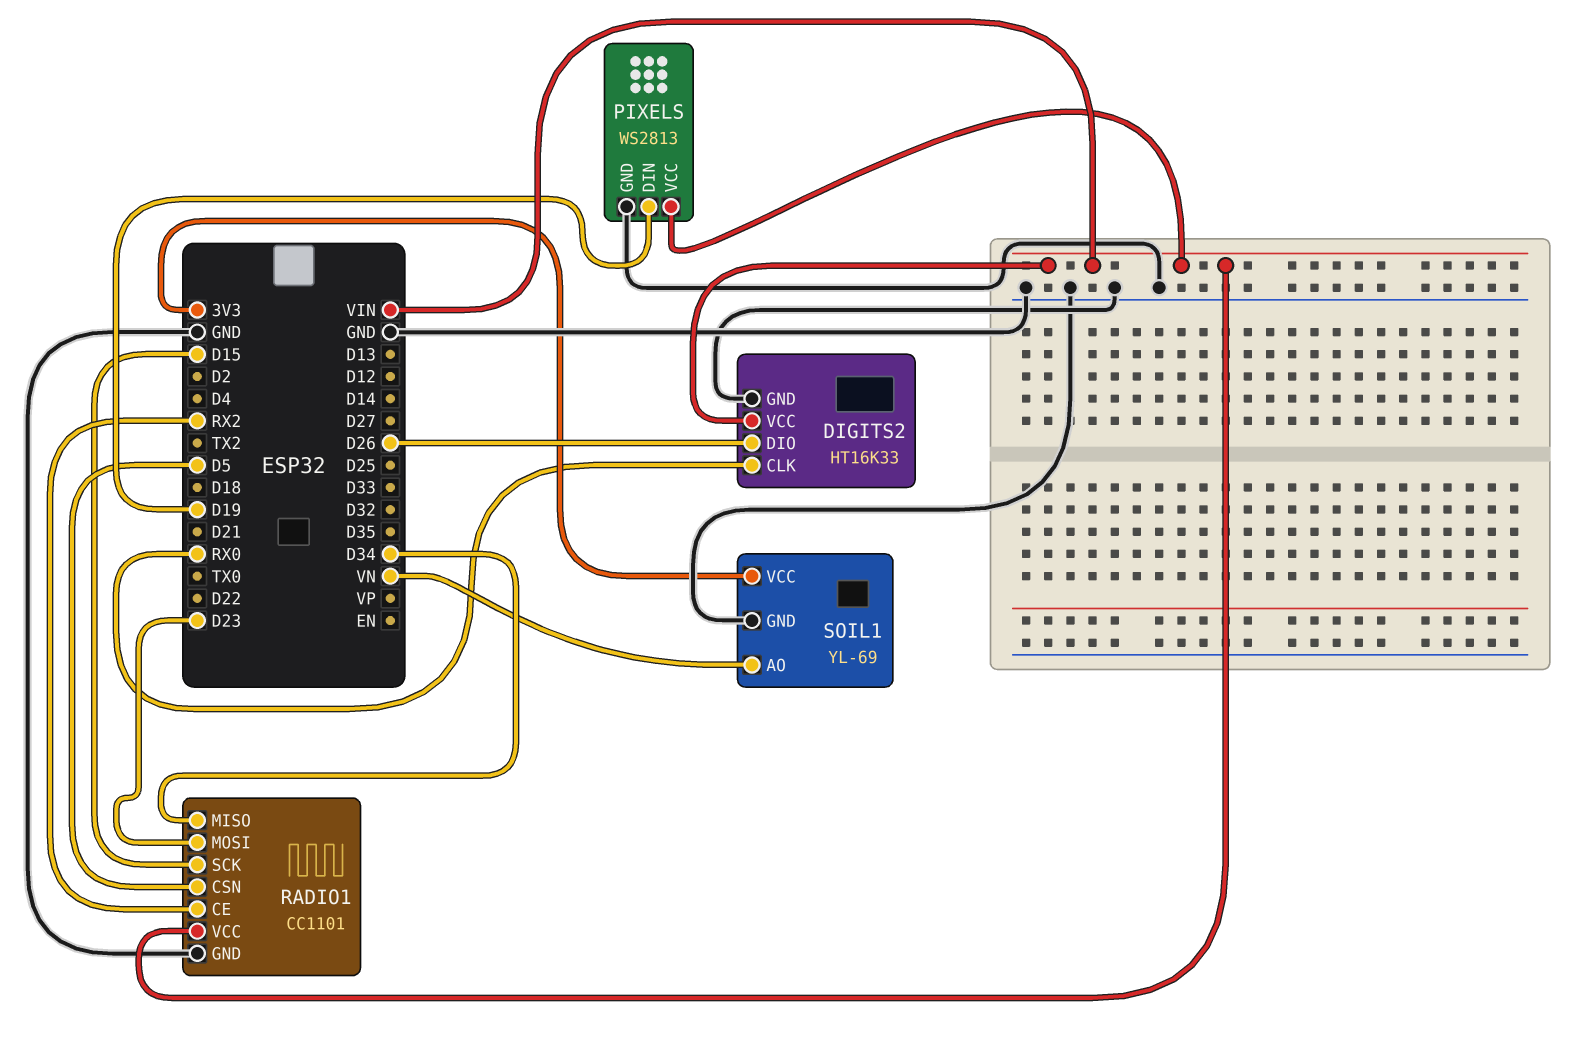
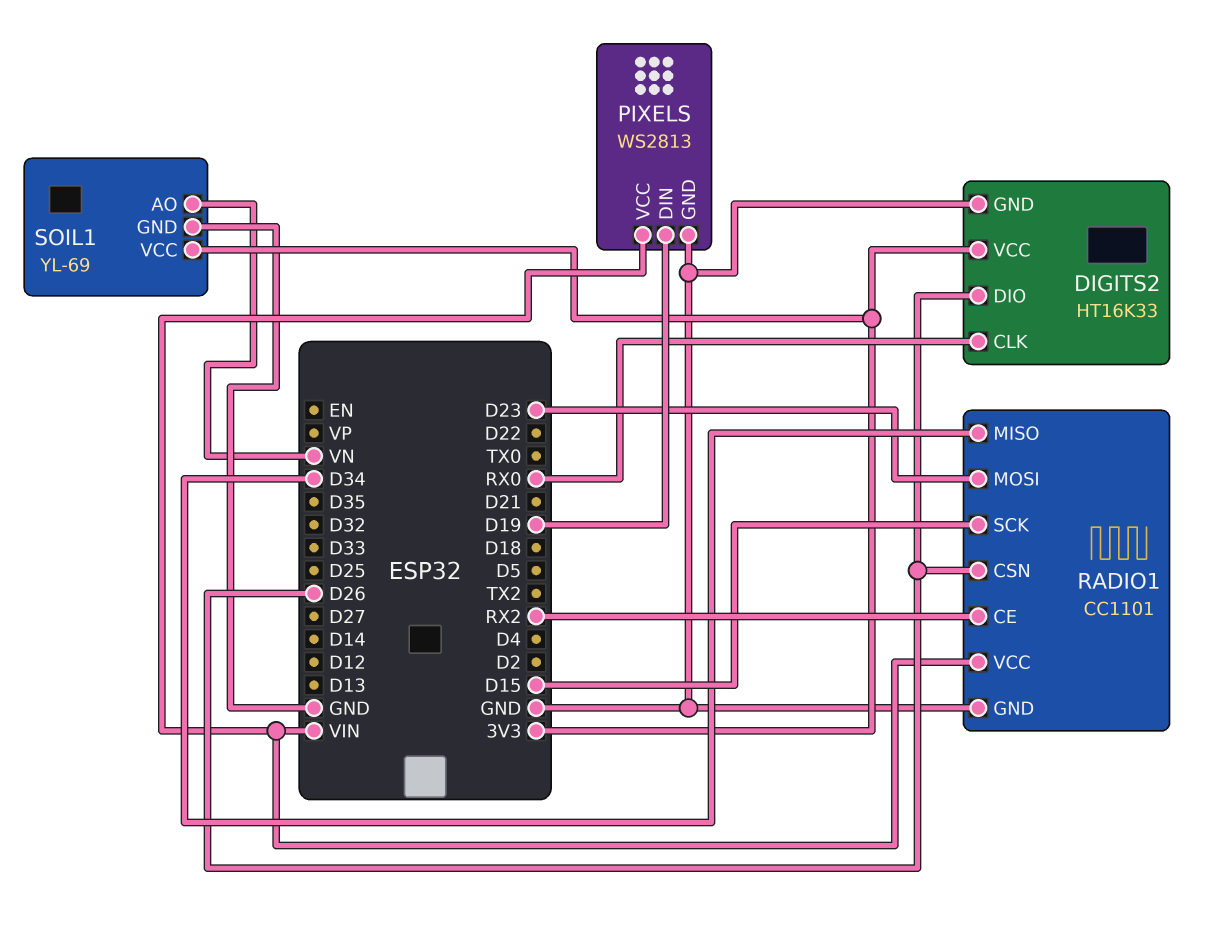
DIGITS2 pin VCC: VIN -> 3V3
RADIO1 pin CSN: D5 -> D26

